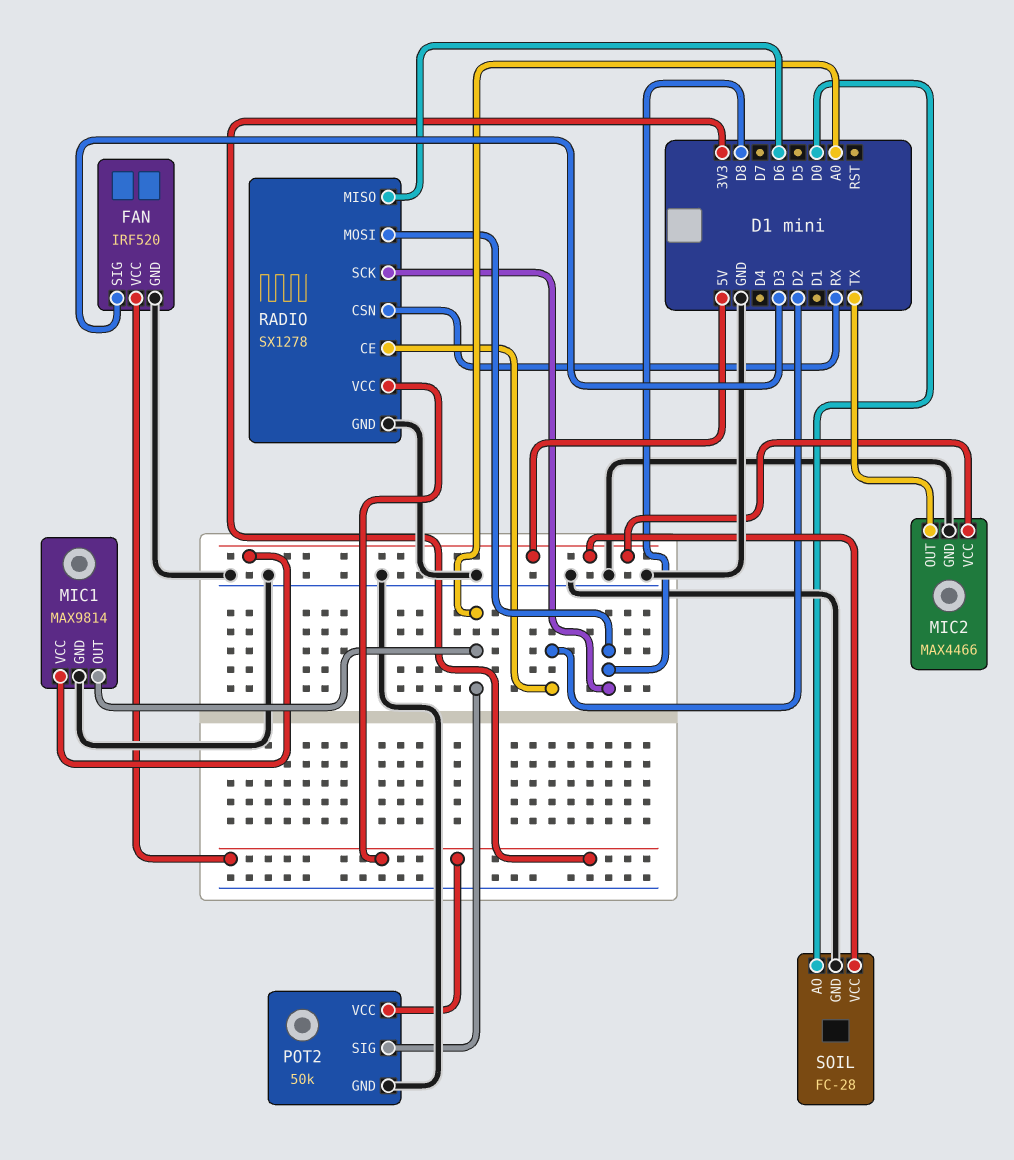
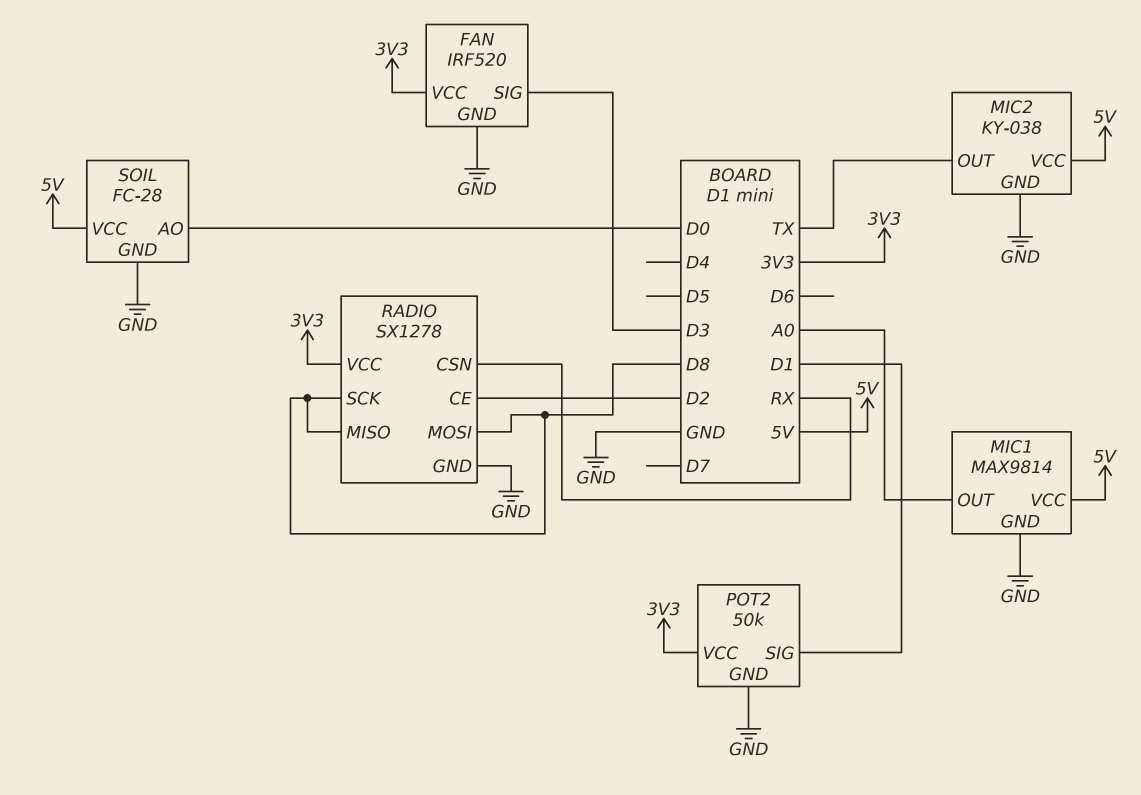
MIC2: MAX4466 -> KY-038
POT2 pin SIG: A0 -> D1
RADIO pin MISO: D6 -> D8

